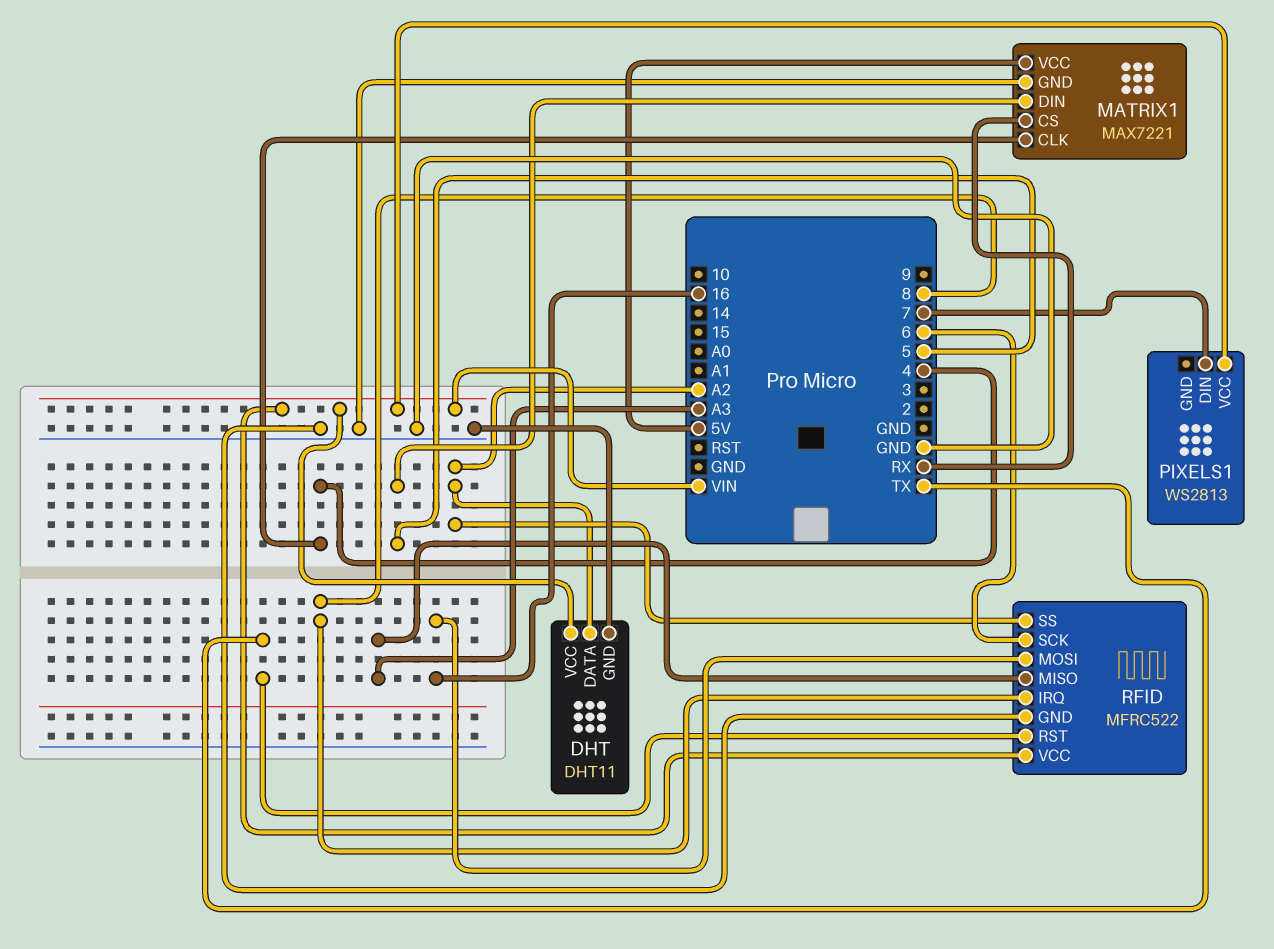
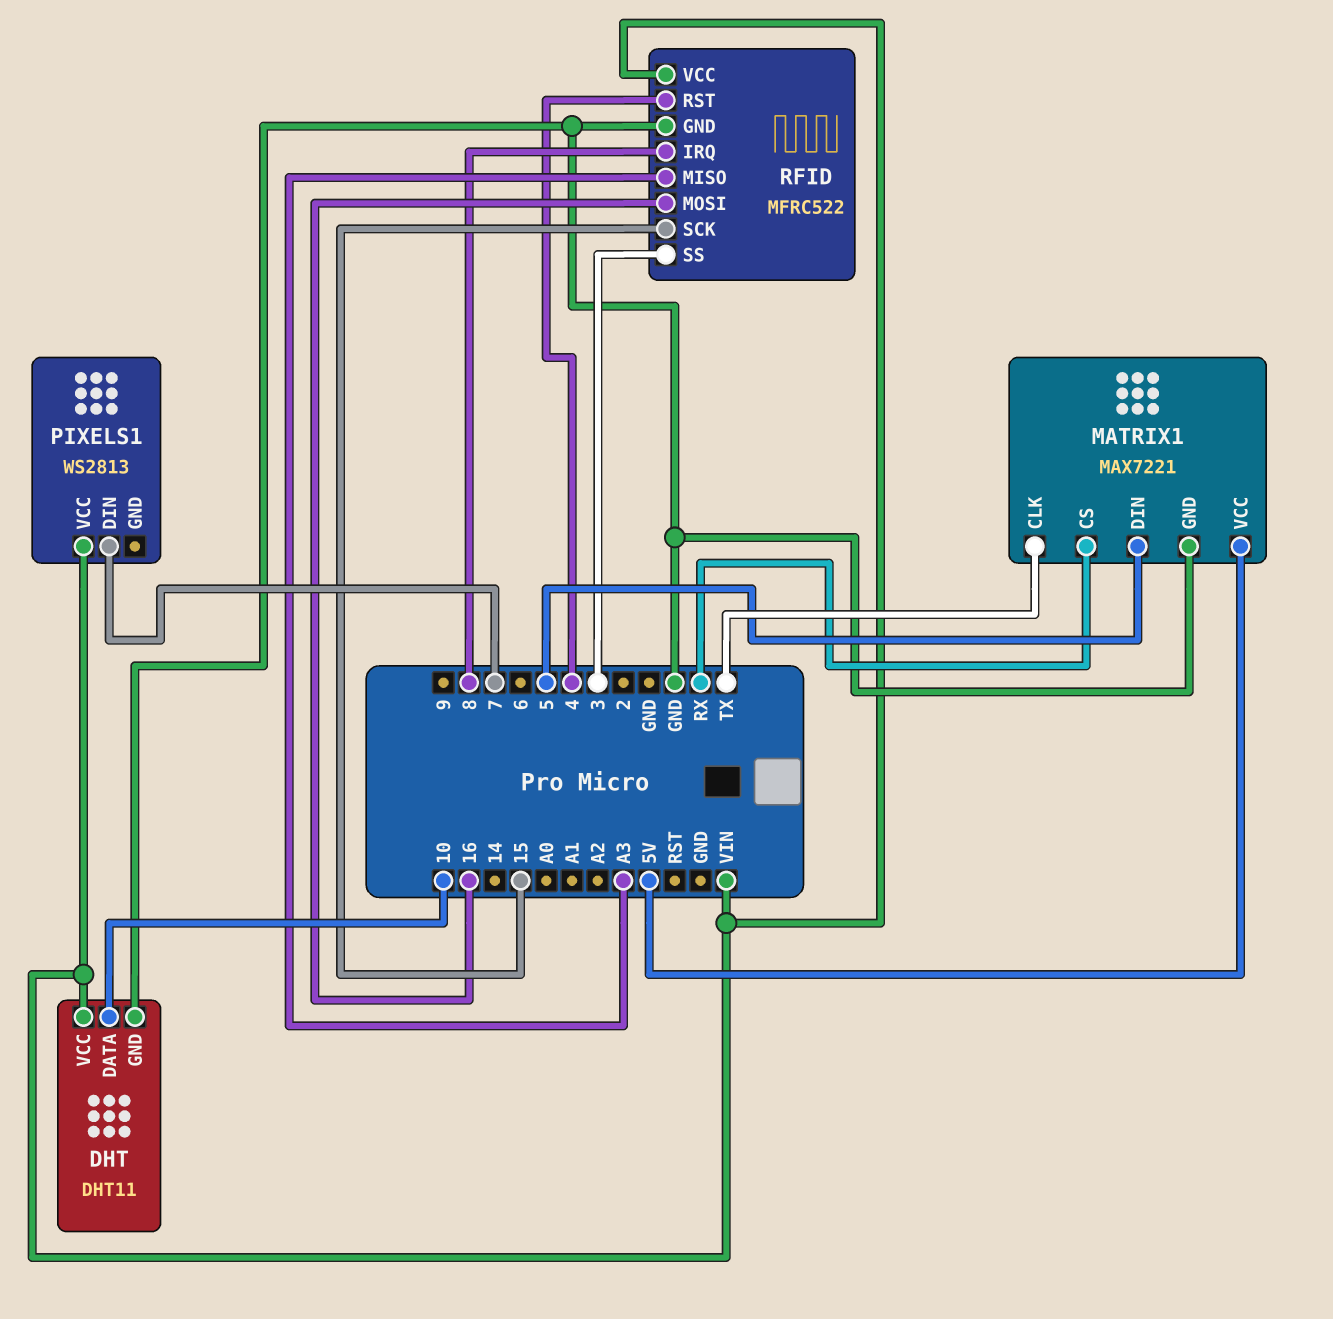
DHT pin DATA: A2 -> 10
MATRIX1 pin CLK: 4 -> TX
RFID pin RST: TX -> 4
RFID pin SCK: 6 -> 15
RFID pin SS: A2 -> 3

